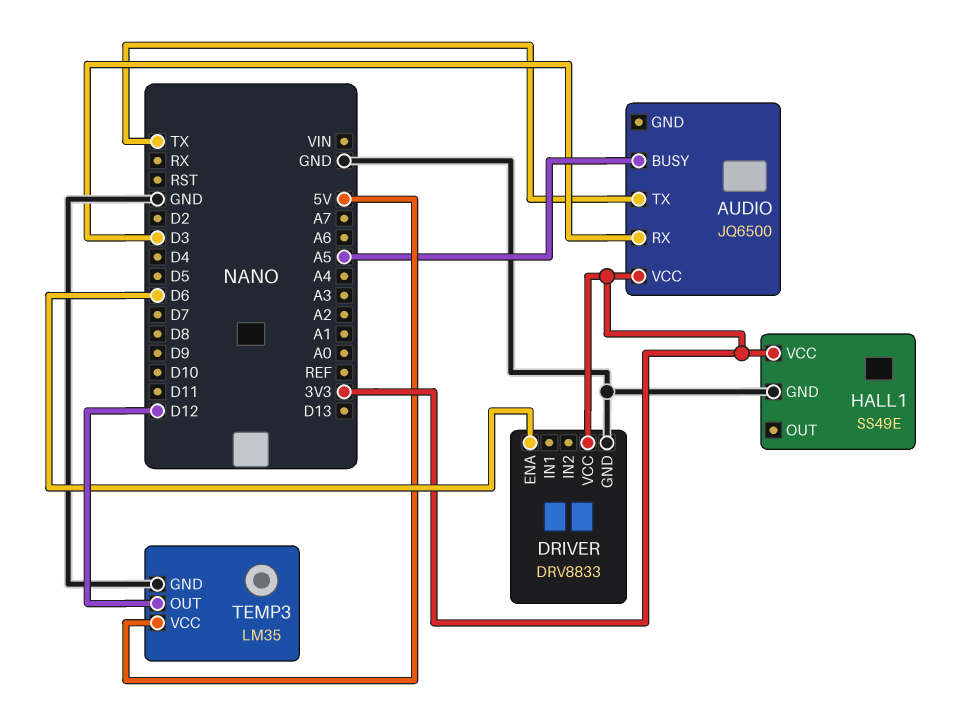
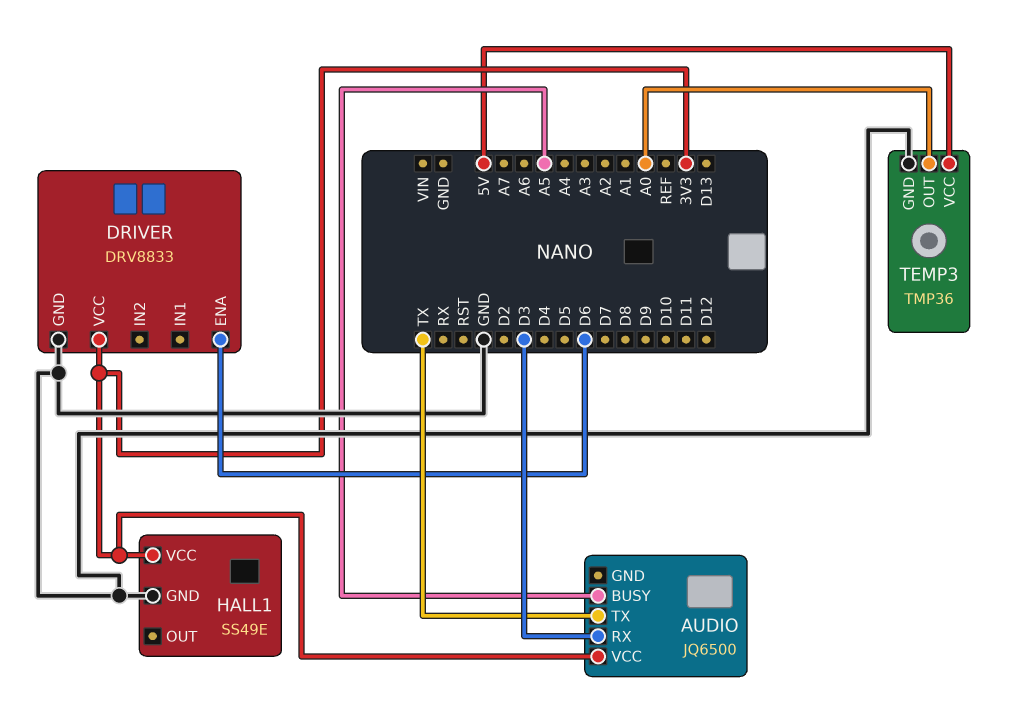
TEMP3: LM35 -> TMP36
TEMP3 pin OUT: D12 -> A0

